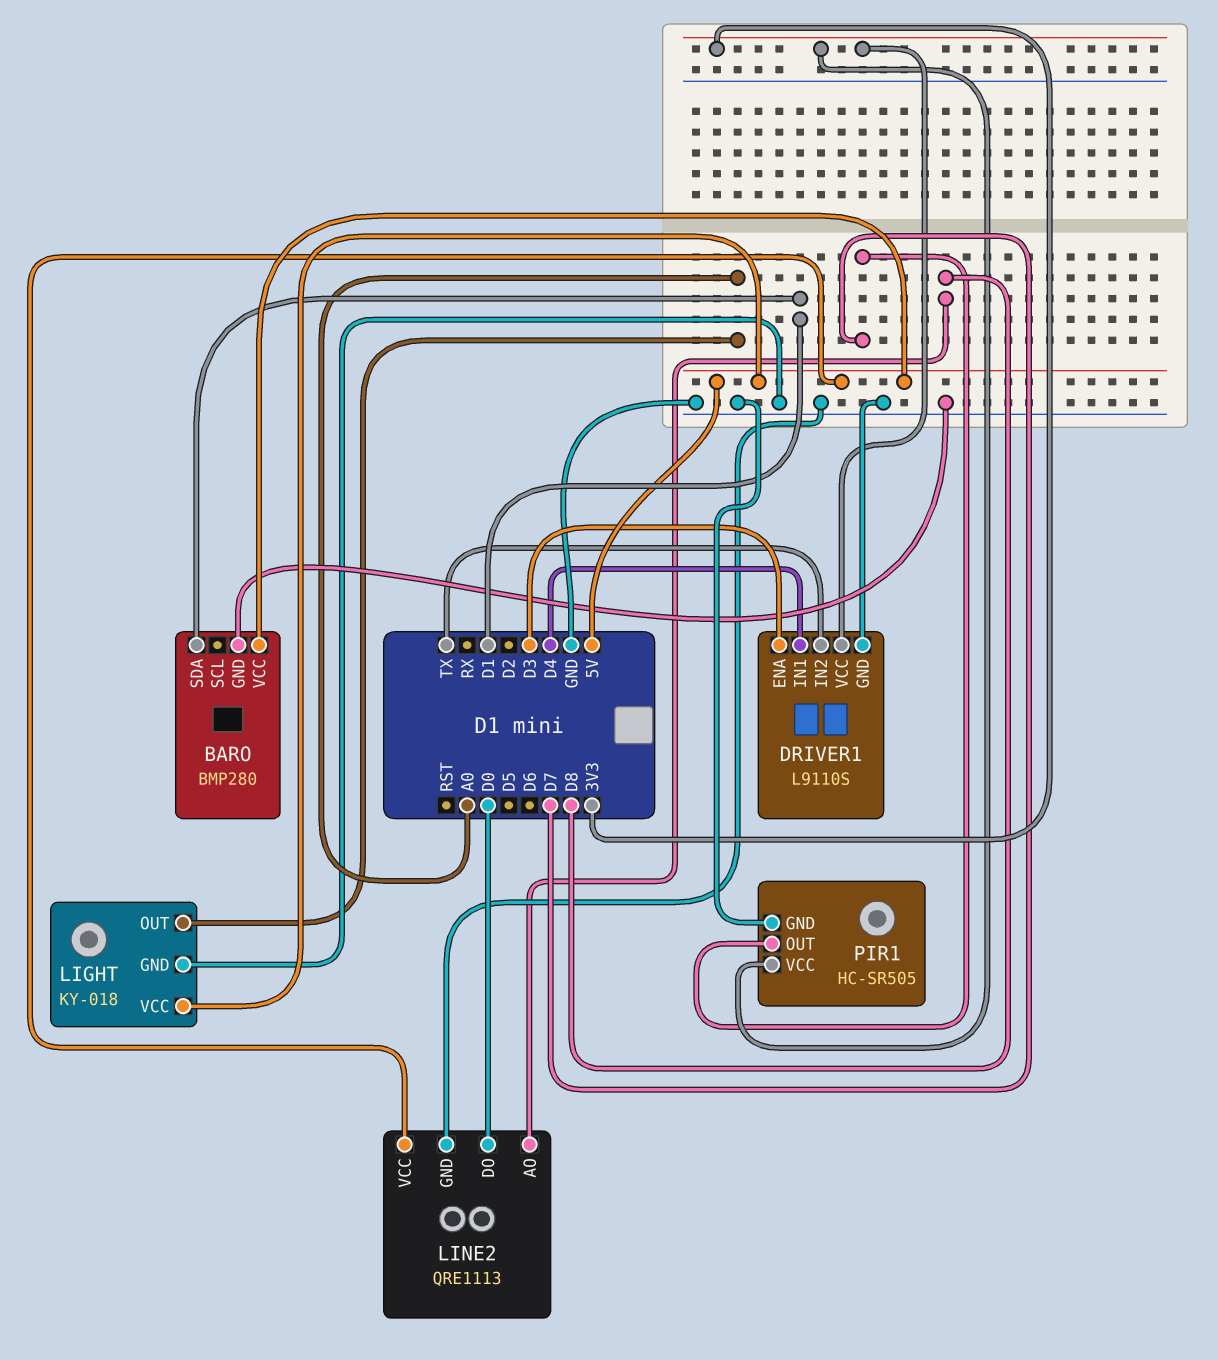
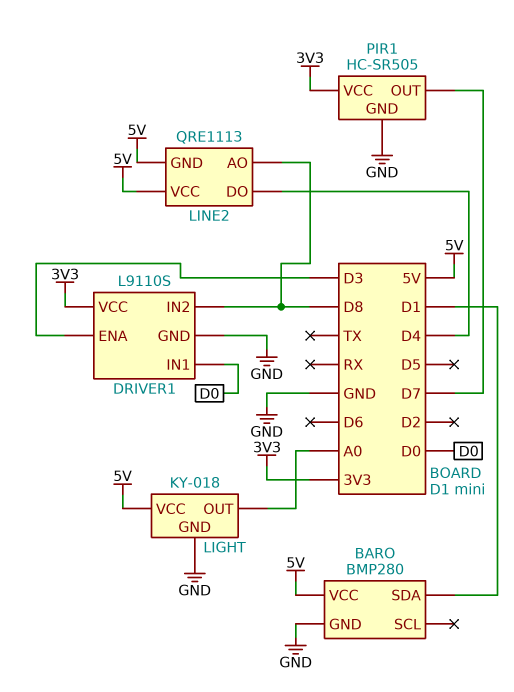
DRIVER1 pin IN1: D4 -> D0
DRIVER1 pin IN2: TX -> D8
LINE2 pin DO: D0 -> D4
LINE2 pin GND: GND -> 5V

